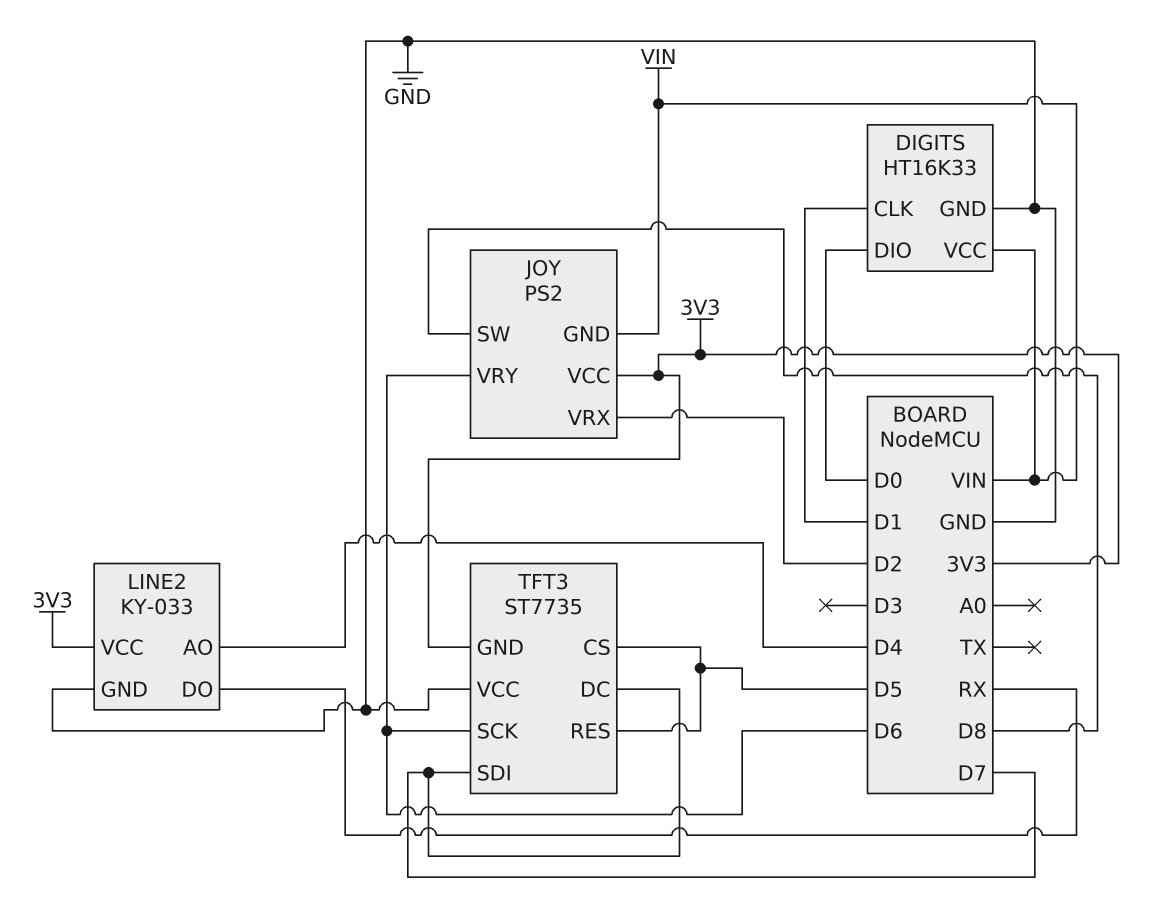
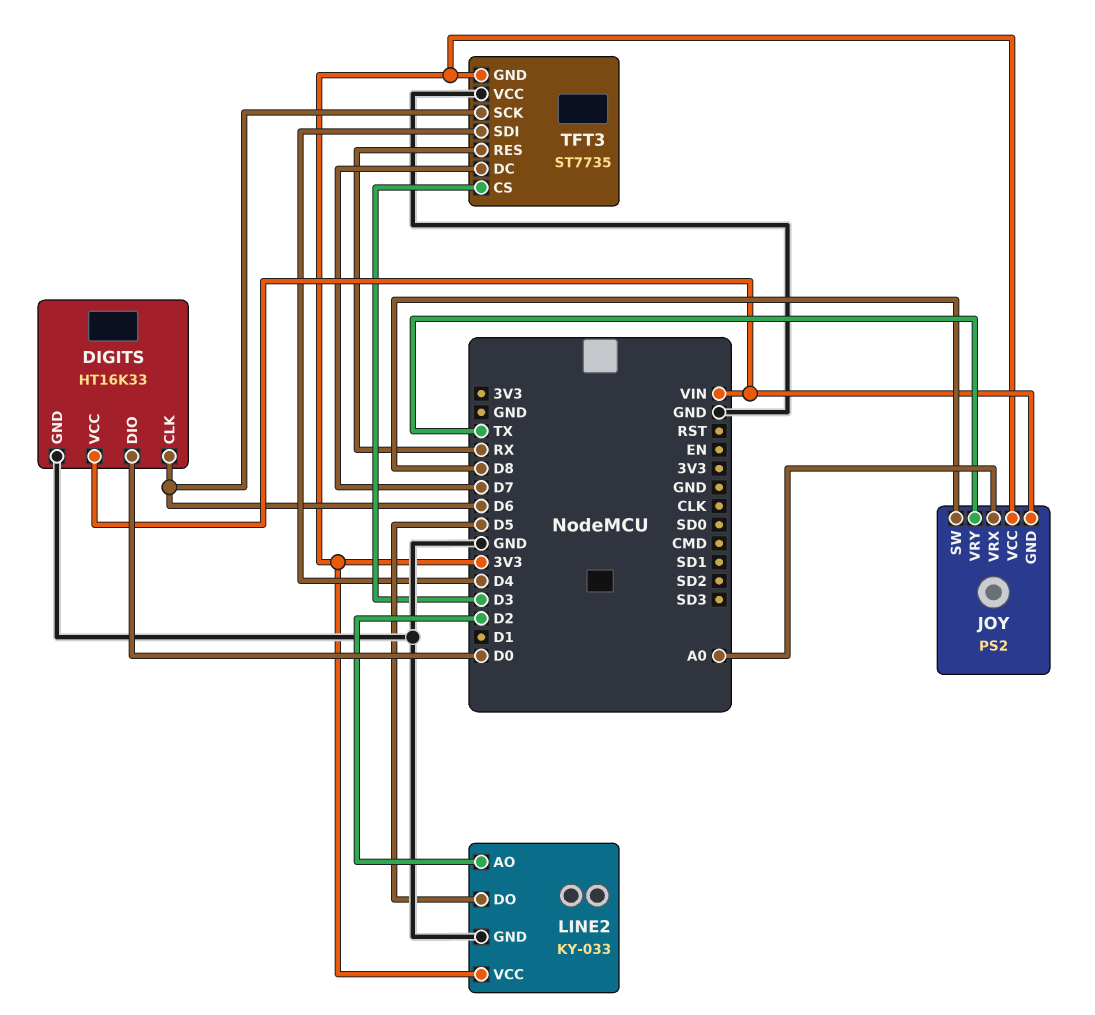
DIGITS pin CLK: D1 -> D6
JOY pin VRX: D2 -> A0
JOY pin VRY: D6 -> TX
LINE2 pin AO: D4 -> D2
LINE2 pin DO: RX -> D5
TFT3 pin CS: D5 -> D3
TFT3 pin RES: D5 -> RX
TFT3 pin SDI: D7 -> D4

